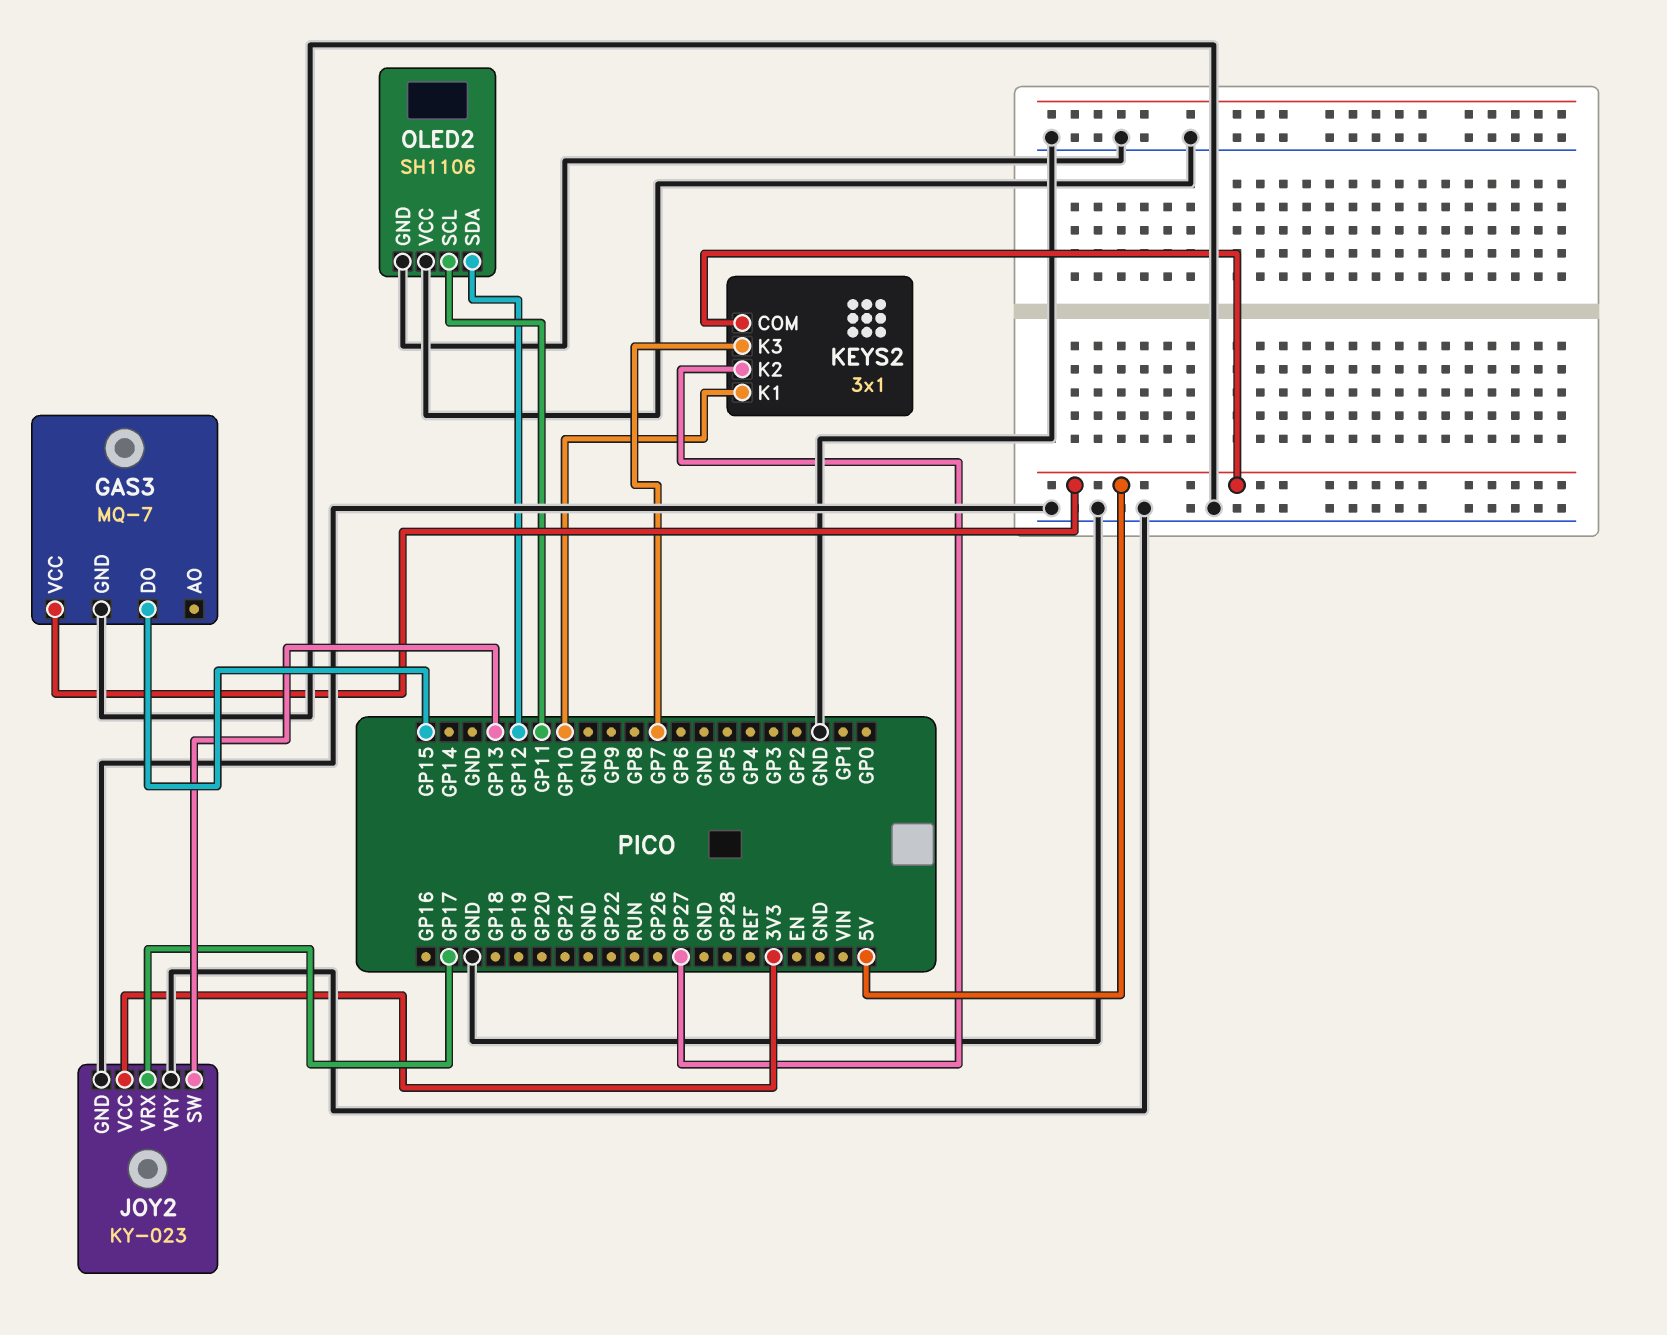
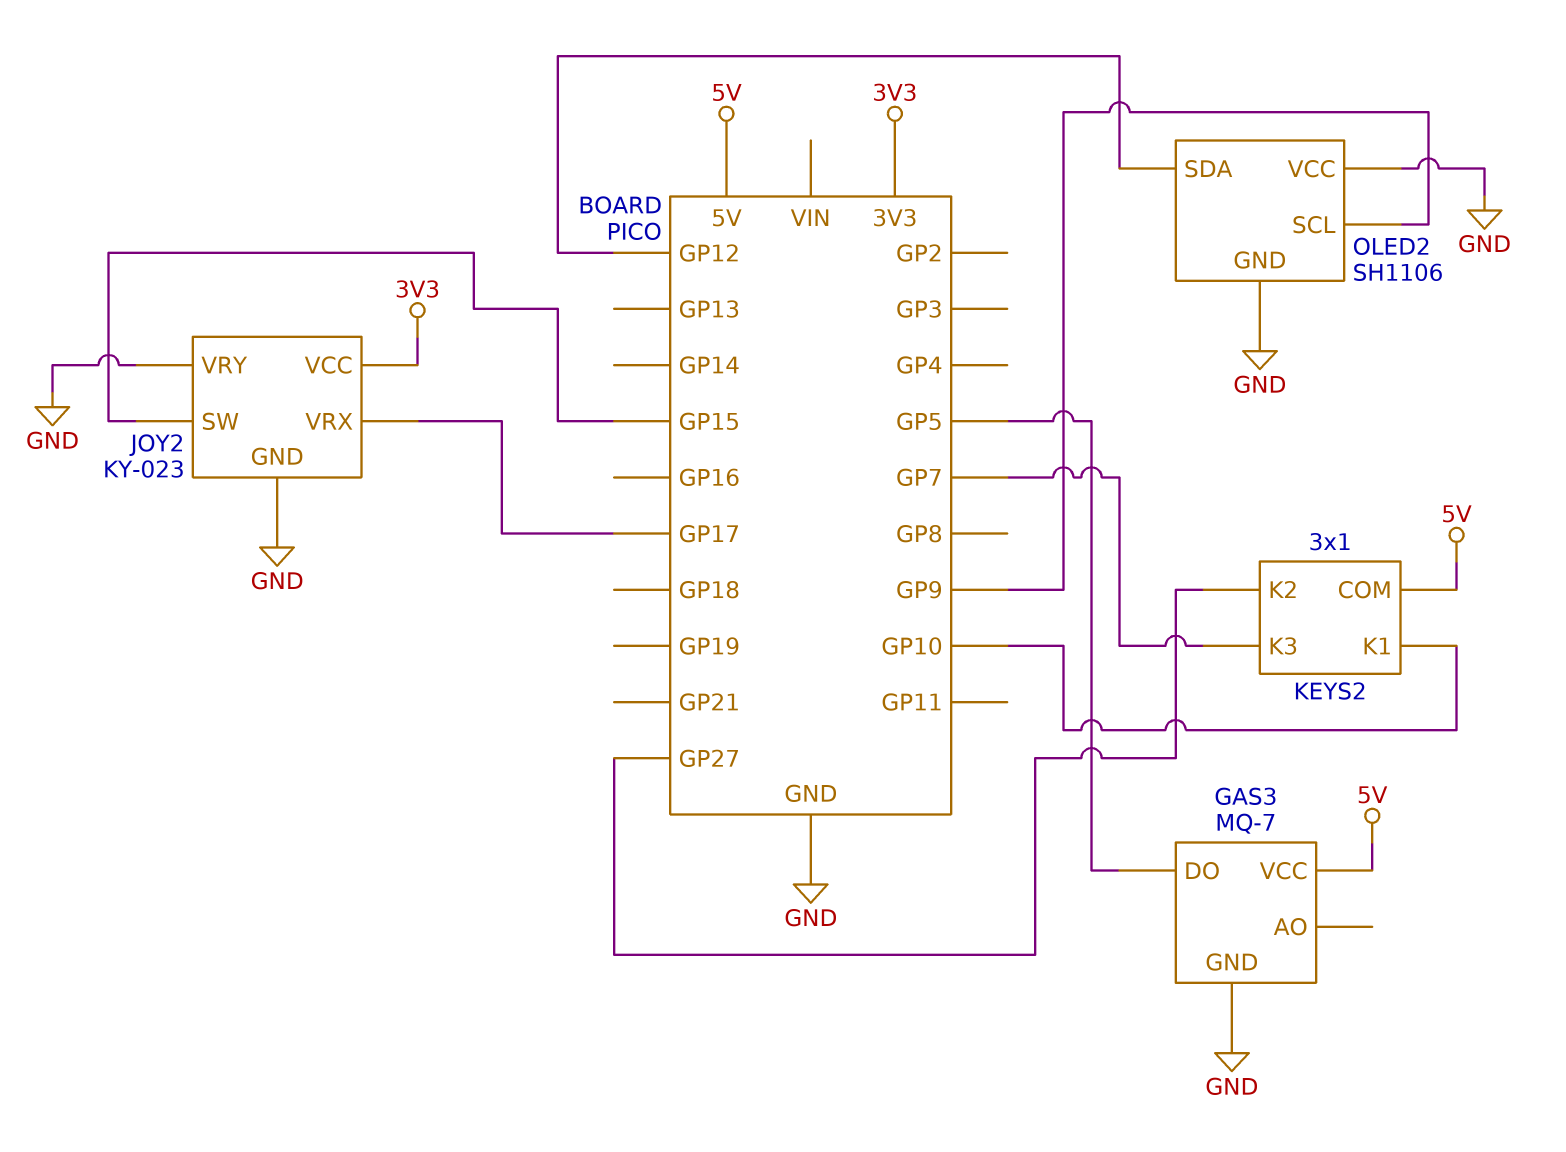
GAS3 pin DO: GP15 -> GP5
JOY2 pin SW: GP13 -> GP15
OLED2 pin SCL: GP11 -> GP9

